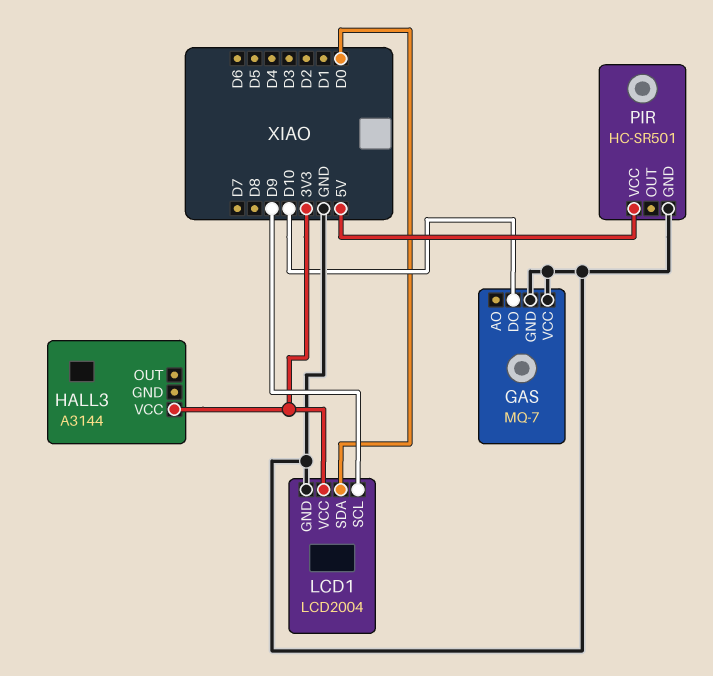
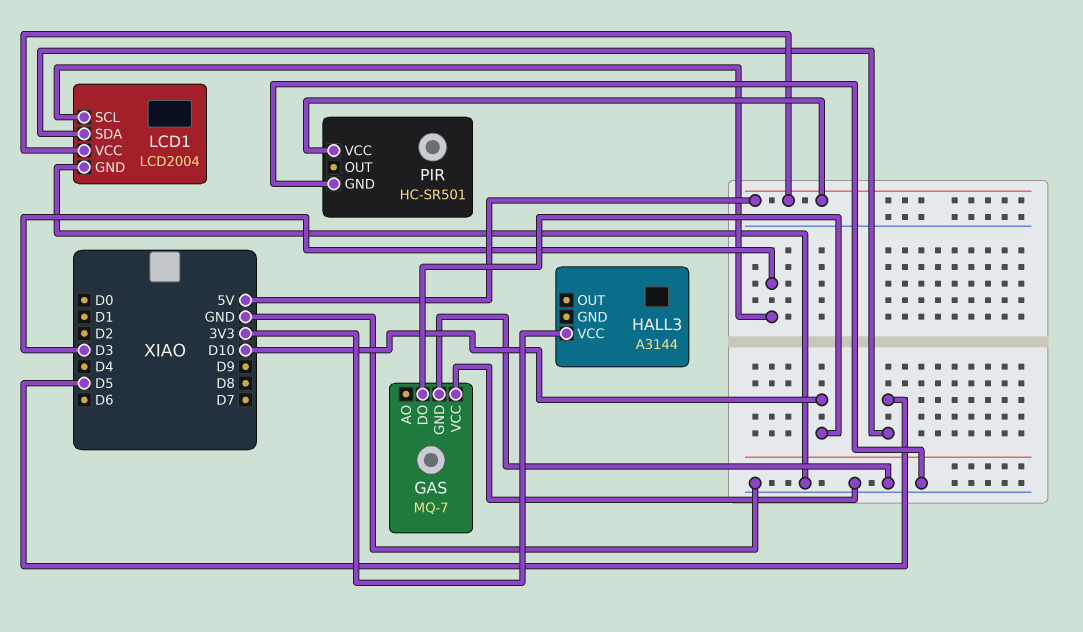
LCD1 pin SCL: D9 -> D3
LCD1 pin SDA: D0 -> D5
LCD1 pin VCC: 3V3 -> 5V

